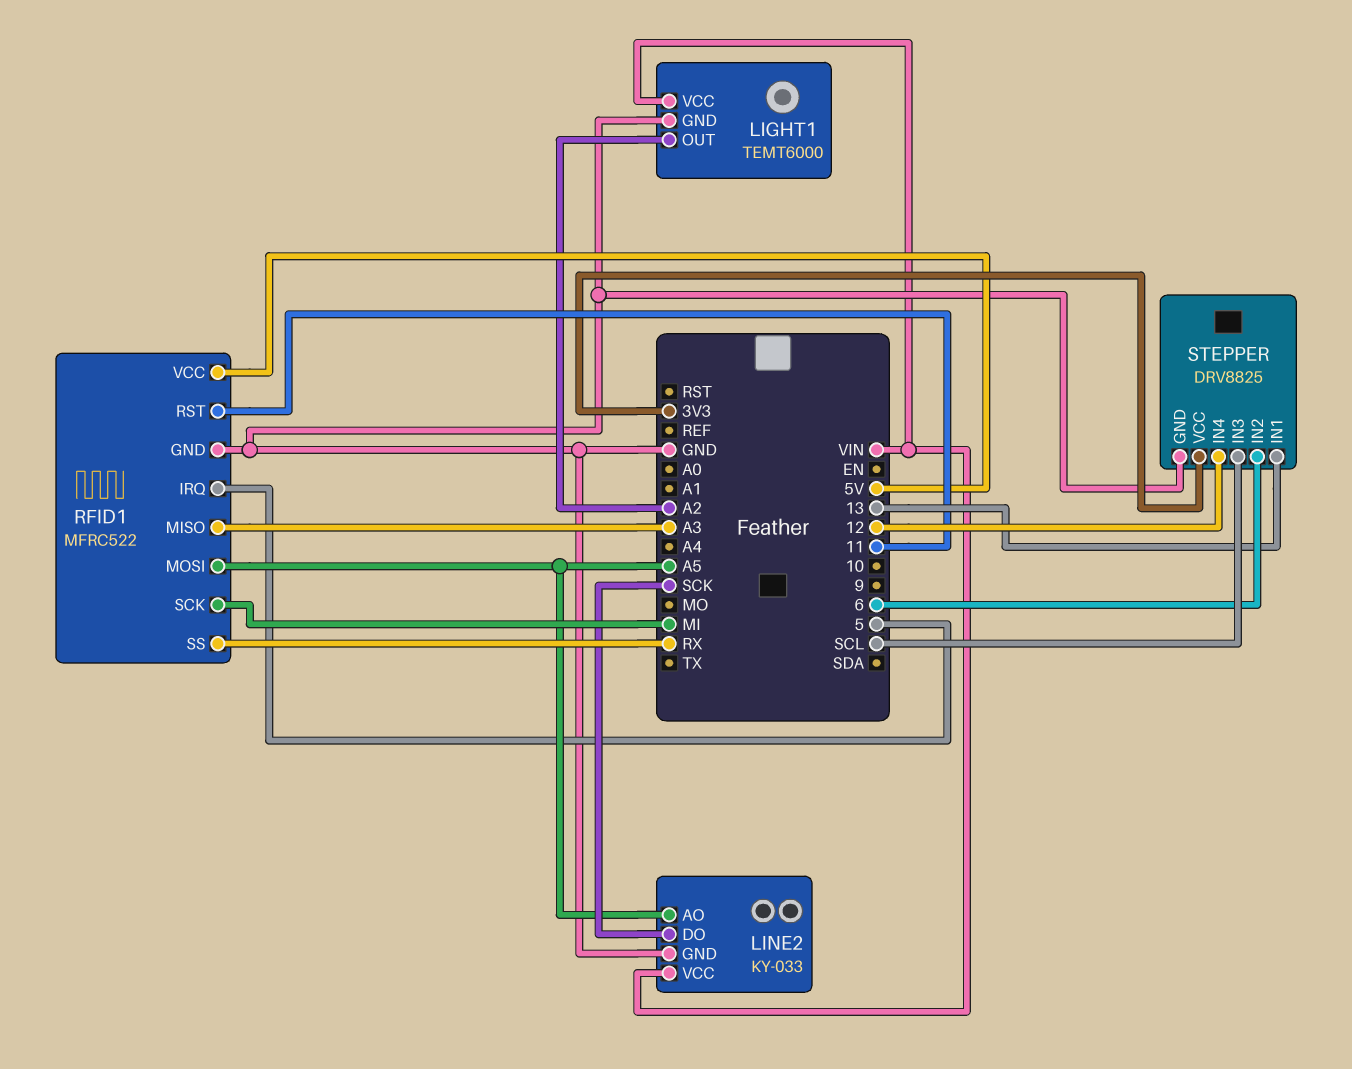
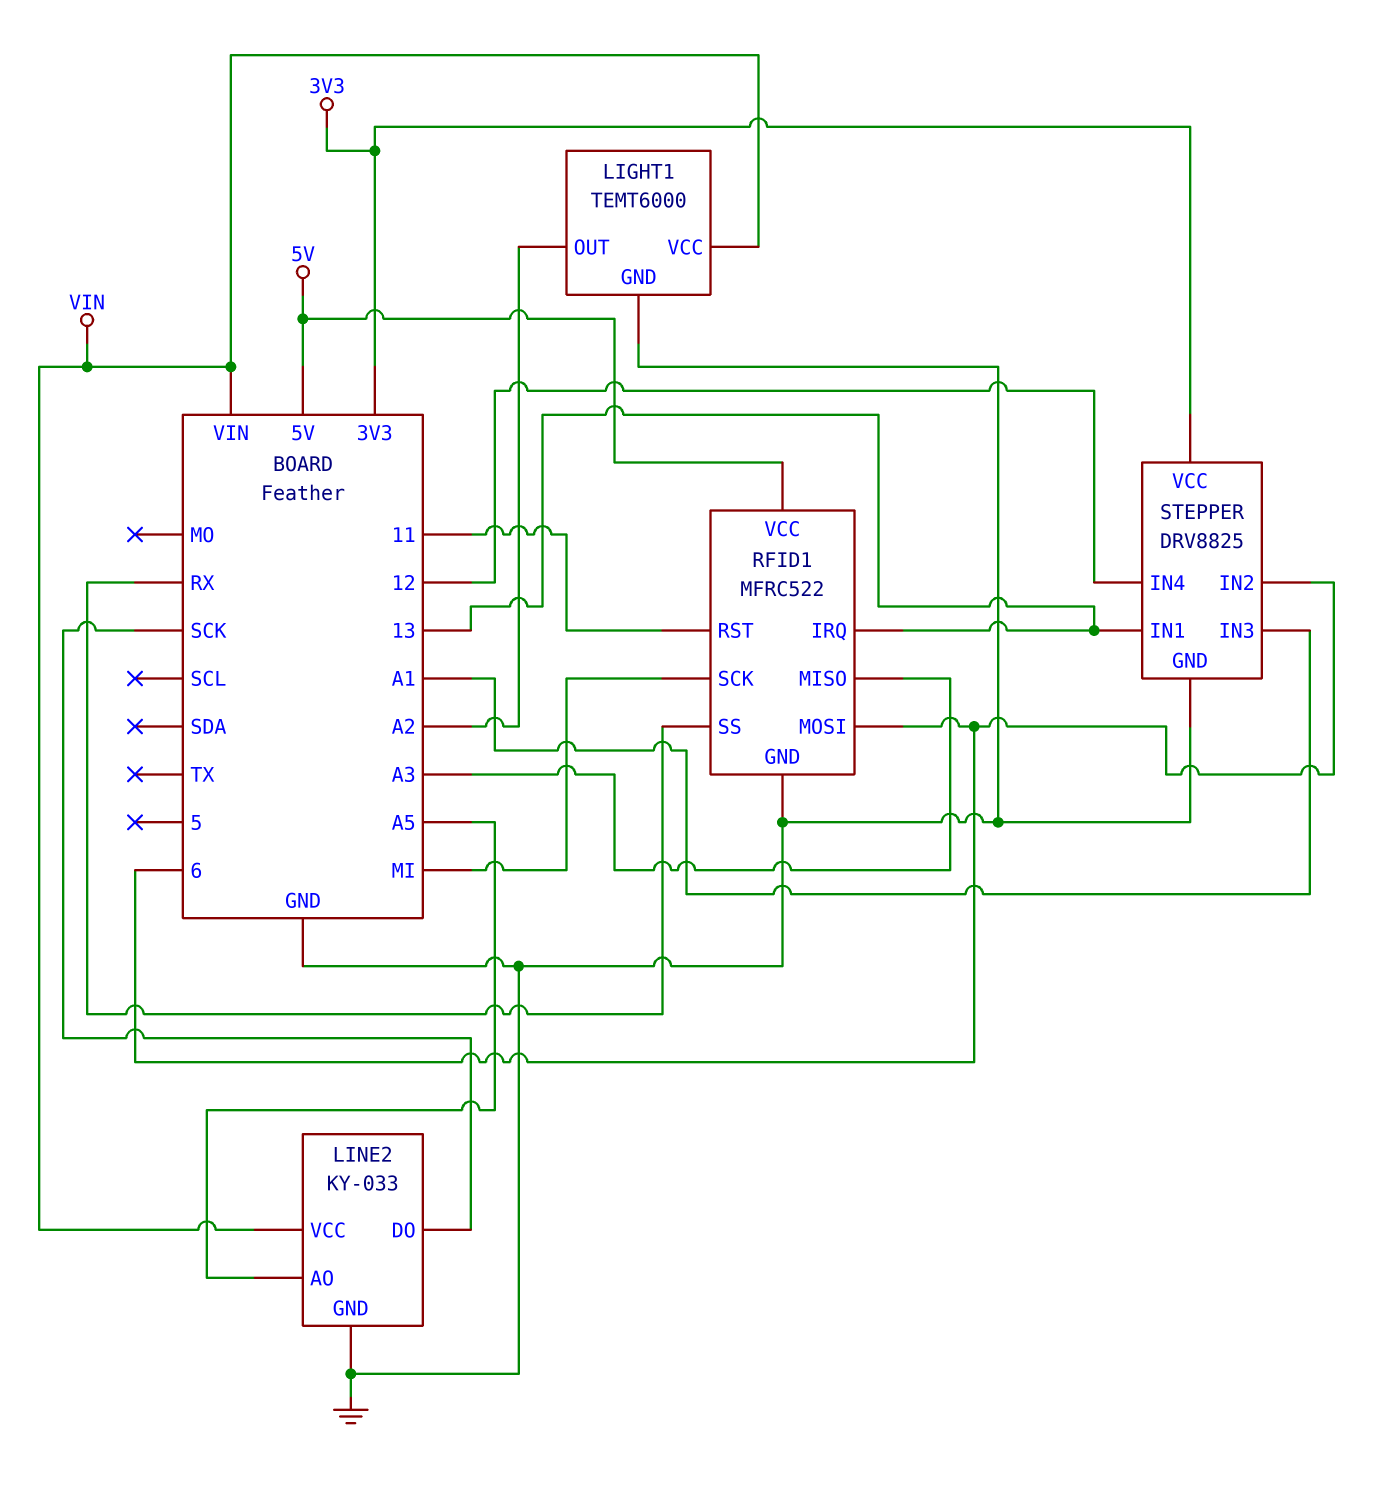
RFID1 pin IRQ: 5 -> 13
RFID1 pin MOSI: A5 -> 6
STEPPER pin IN3: SCL -> A1

